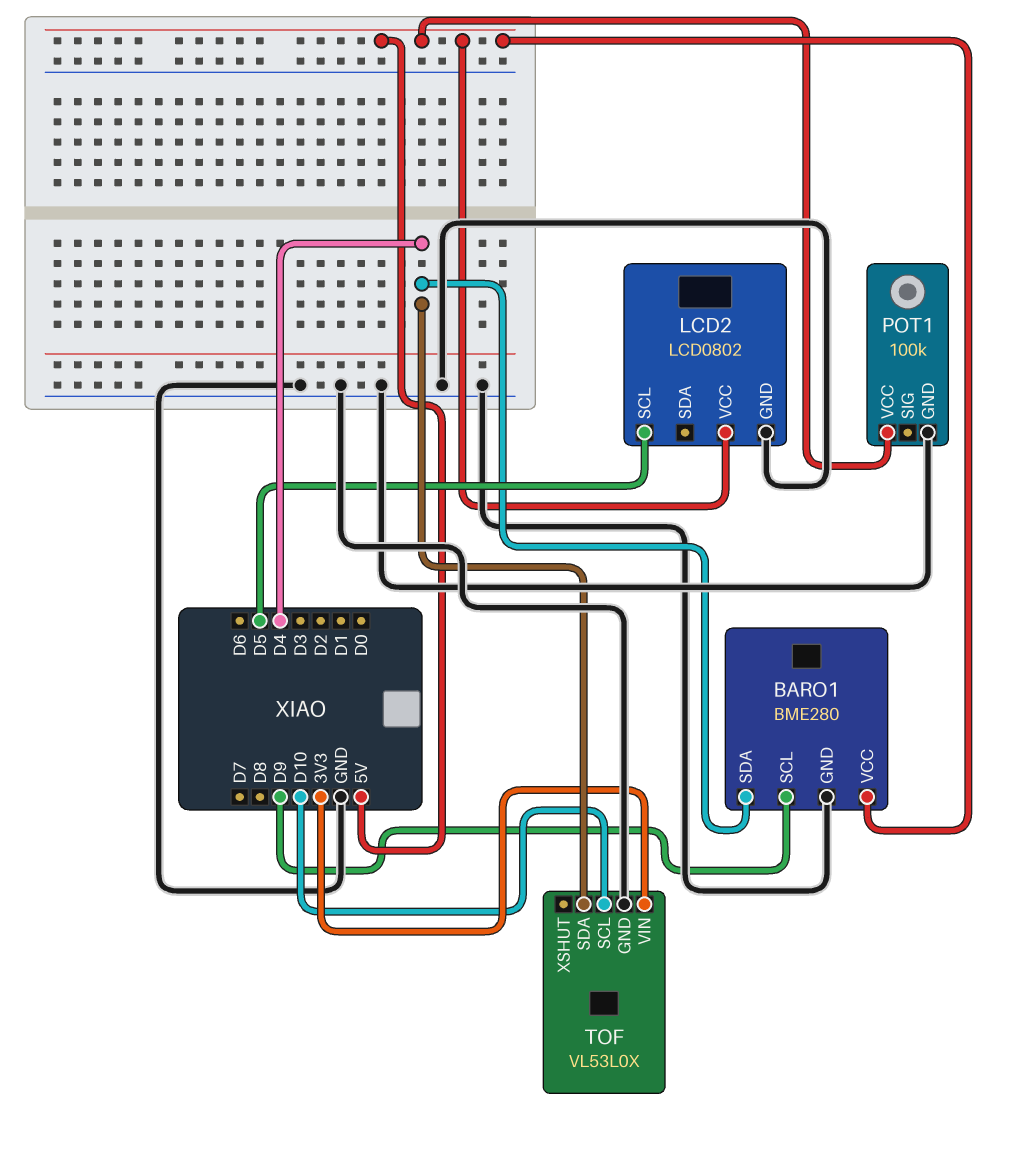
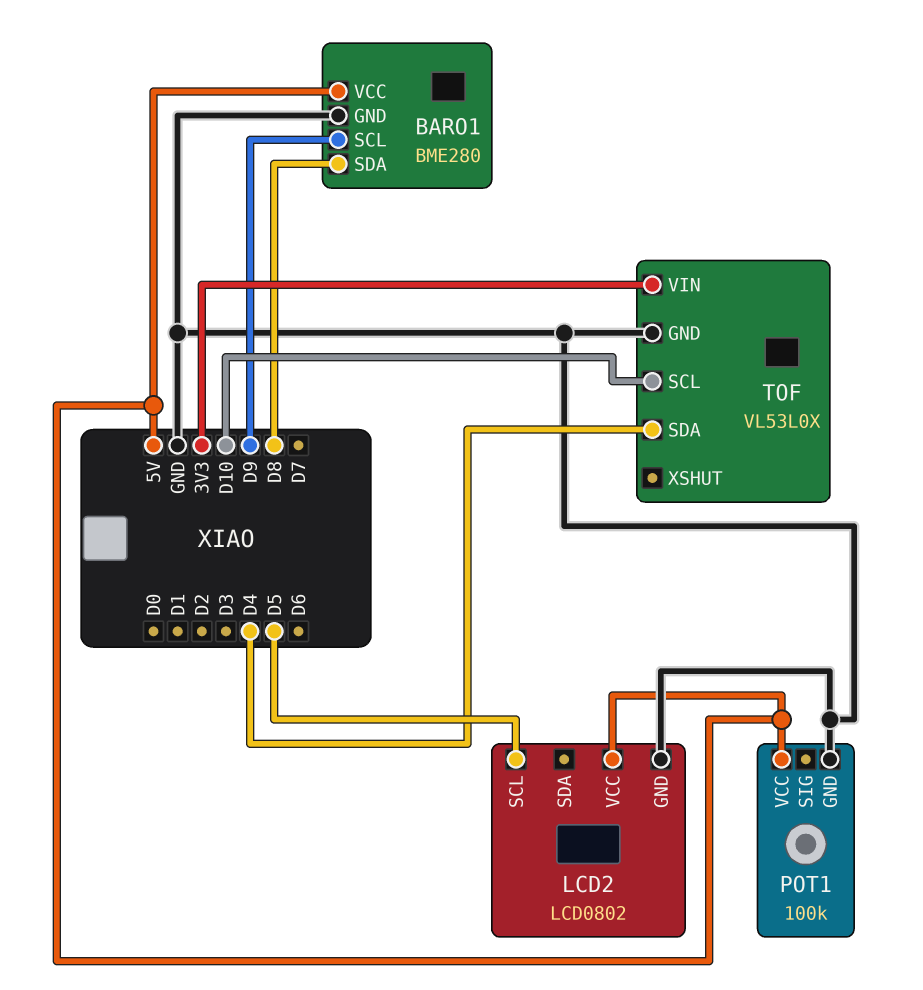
BARO1 pin SDA: D4 -> D8

